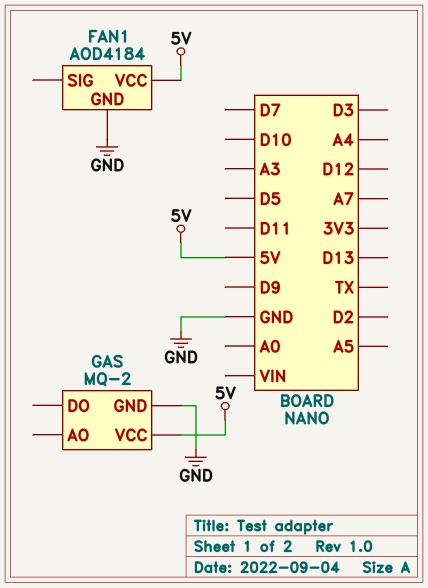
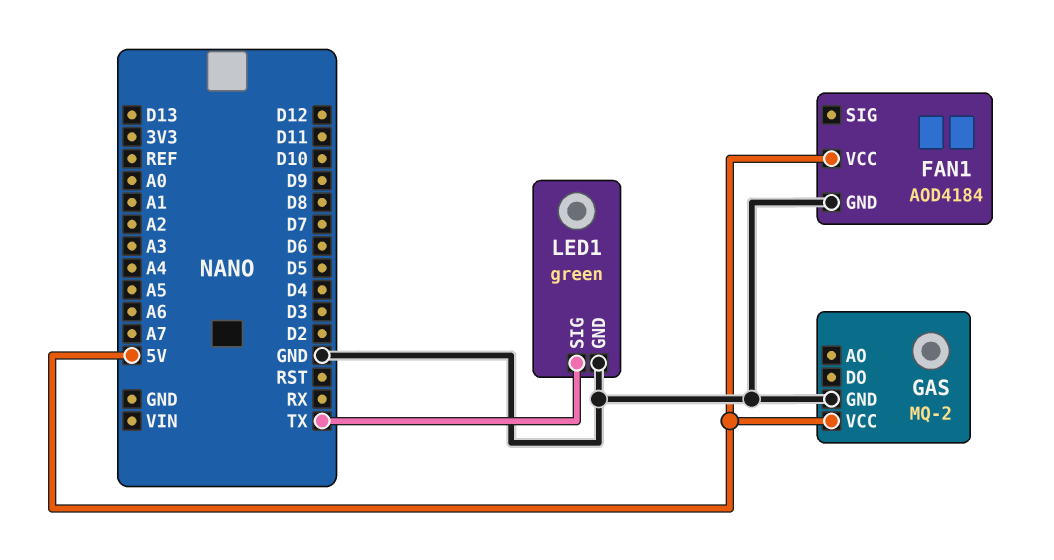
LED1: none -> green
LED1 pin GND: none -> GND
LED1 pin SIG: none -> TX

